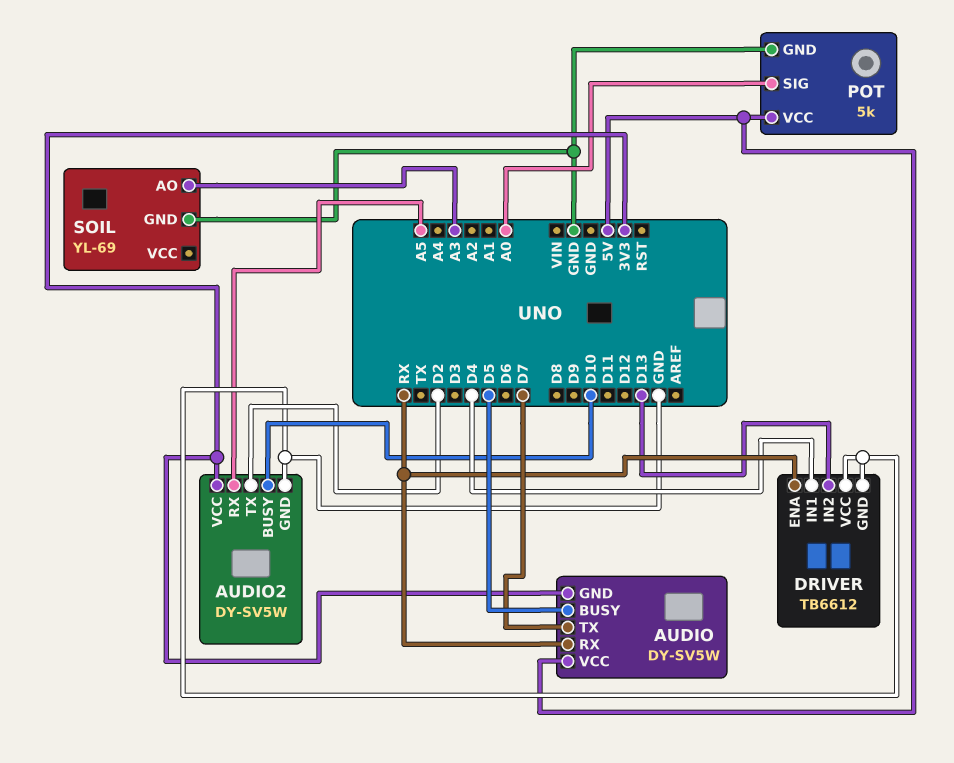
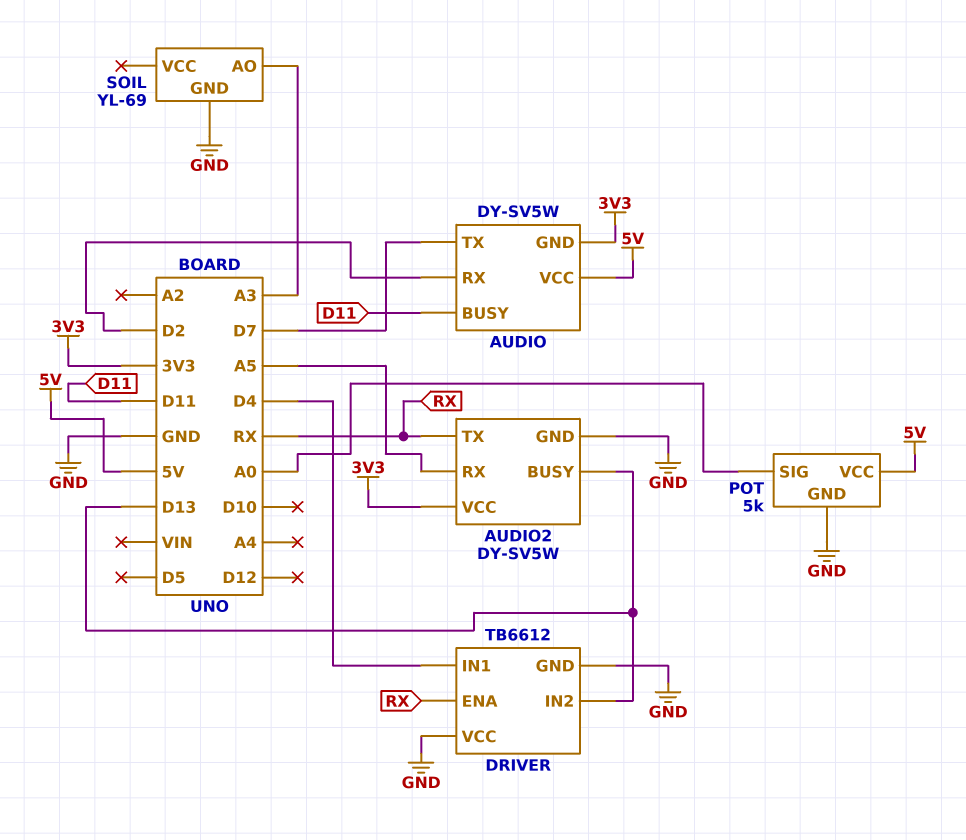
AUDIO pin BUSY: D5 -> D11
AUDIO pin RX: RX -> D2
AUDIO2 pin BUSY: D10 -> D13
AUDIO2 pin TX: D2 -> RX

